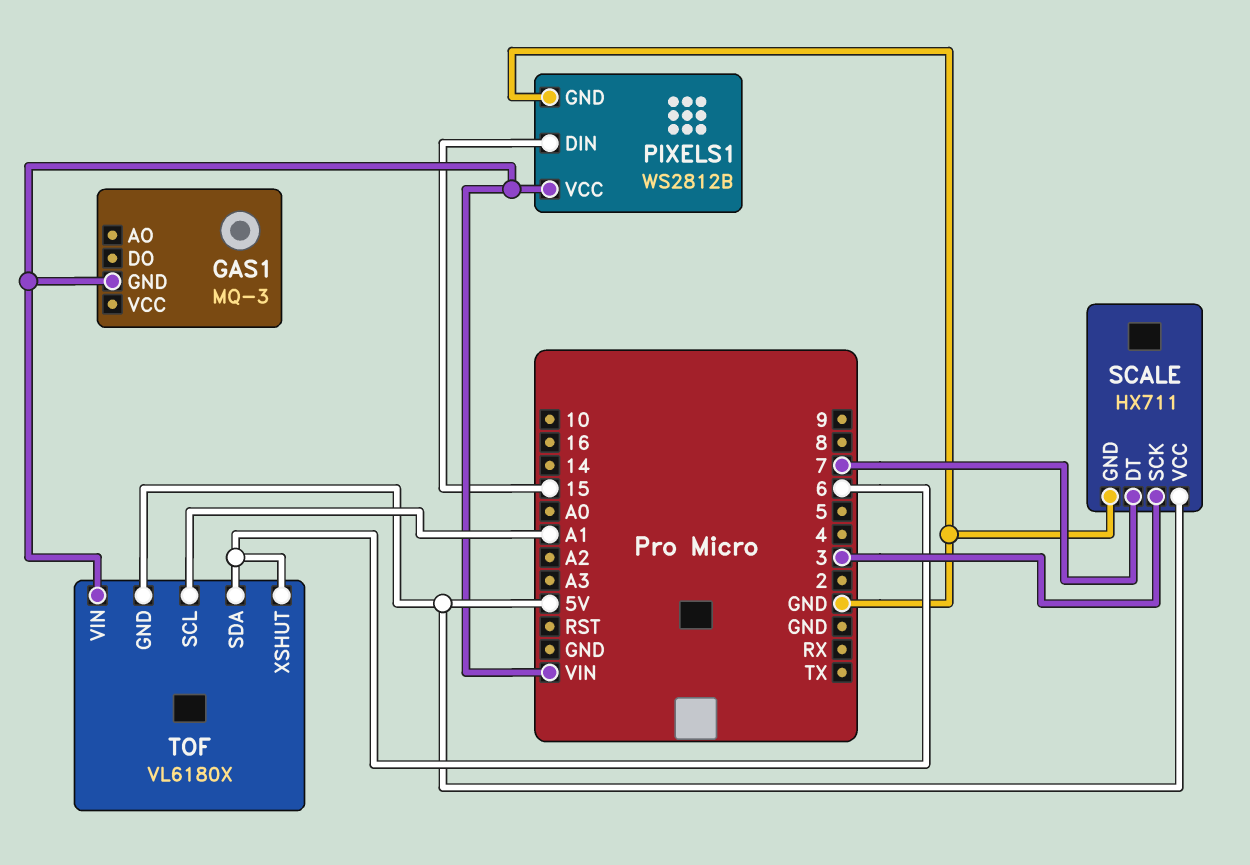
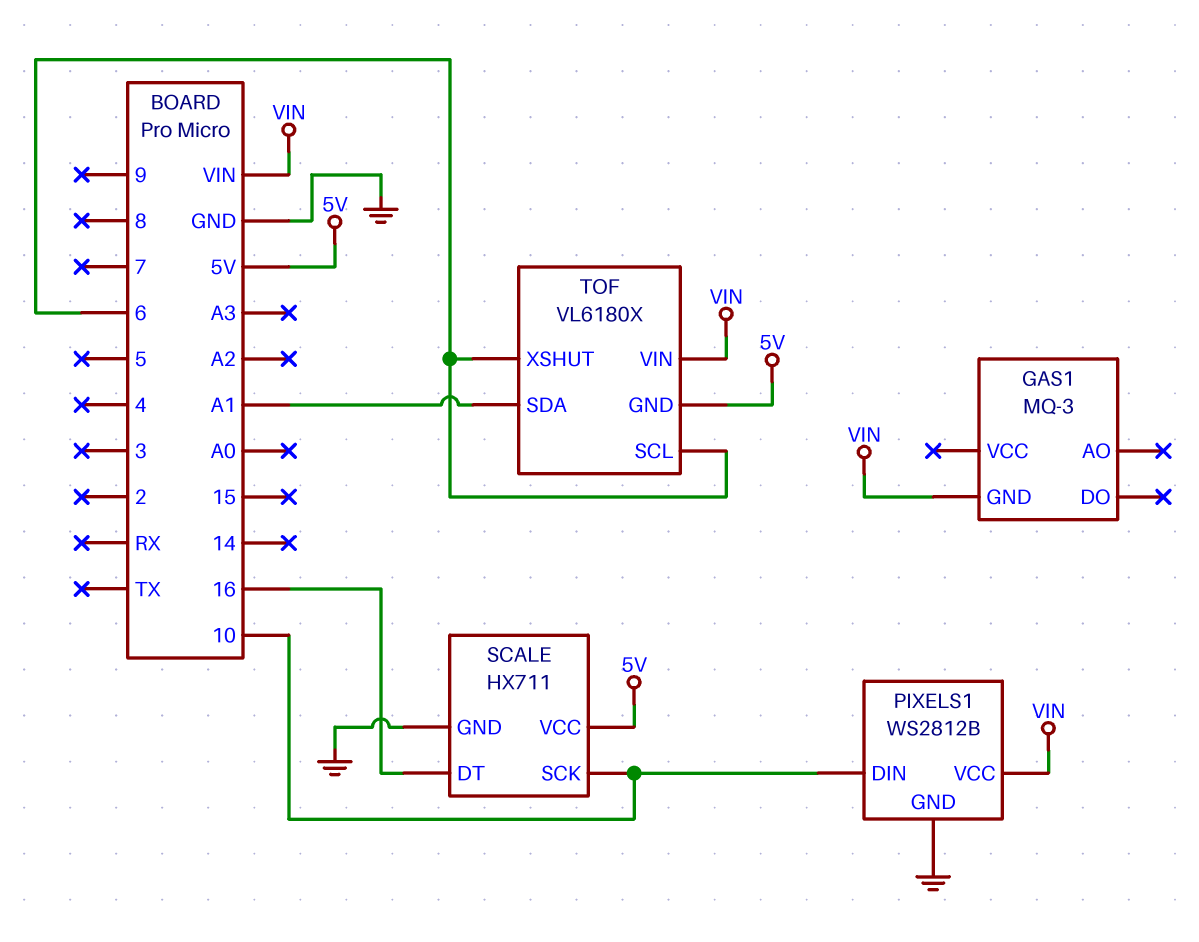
PIXELS1 pin DIN: 15 -> 10
SCALE pin DT: 7 -> 16
SCALE pin SCK: 3 -> 10
TOF pin SCL: A1 -> 6
TOF pin SDA: 6 -> A1

